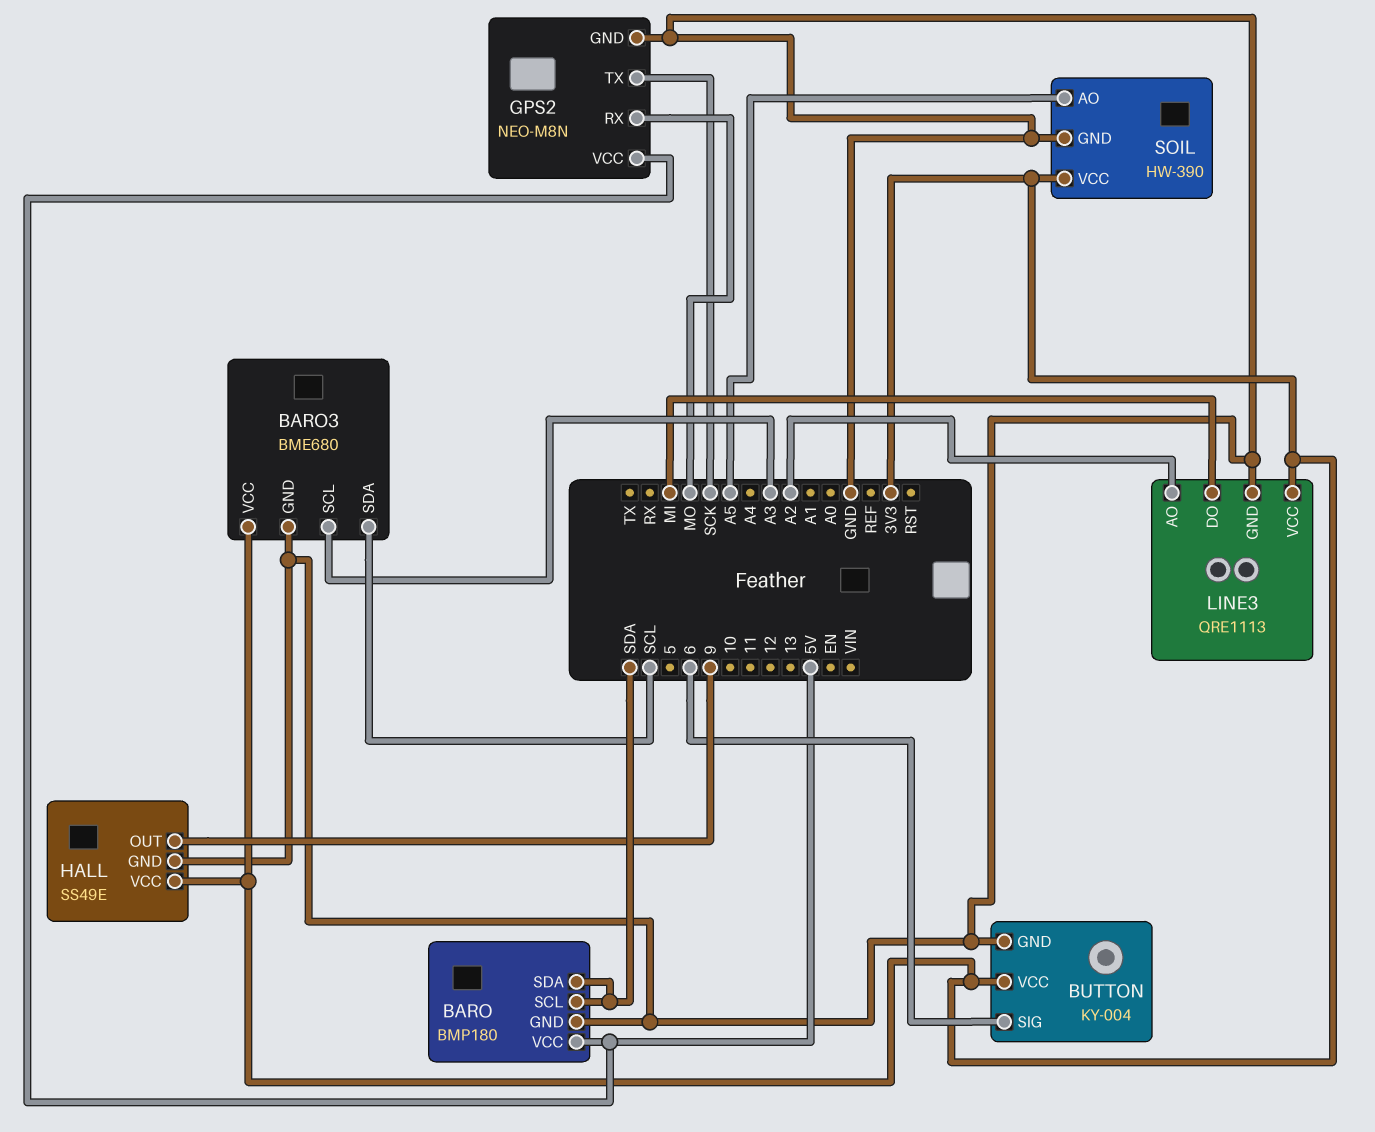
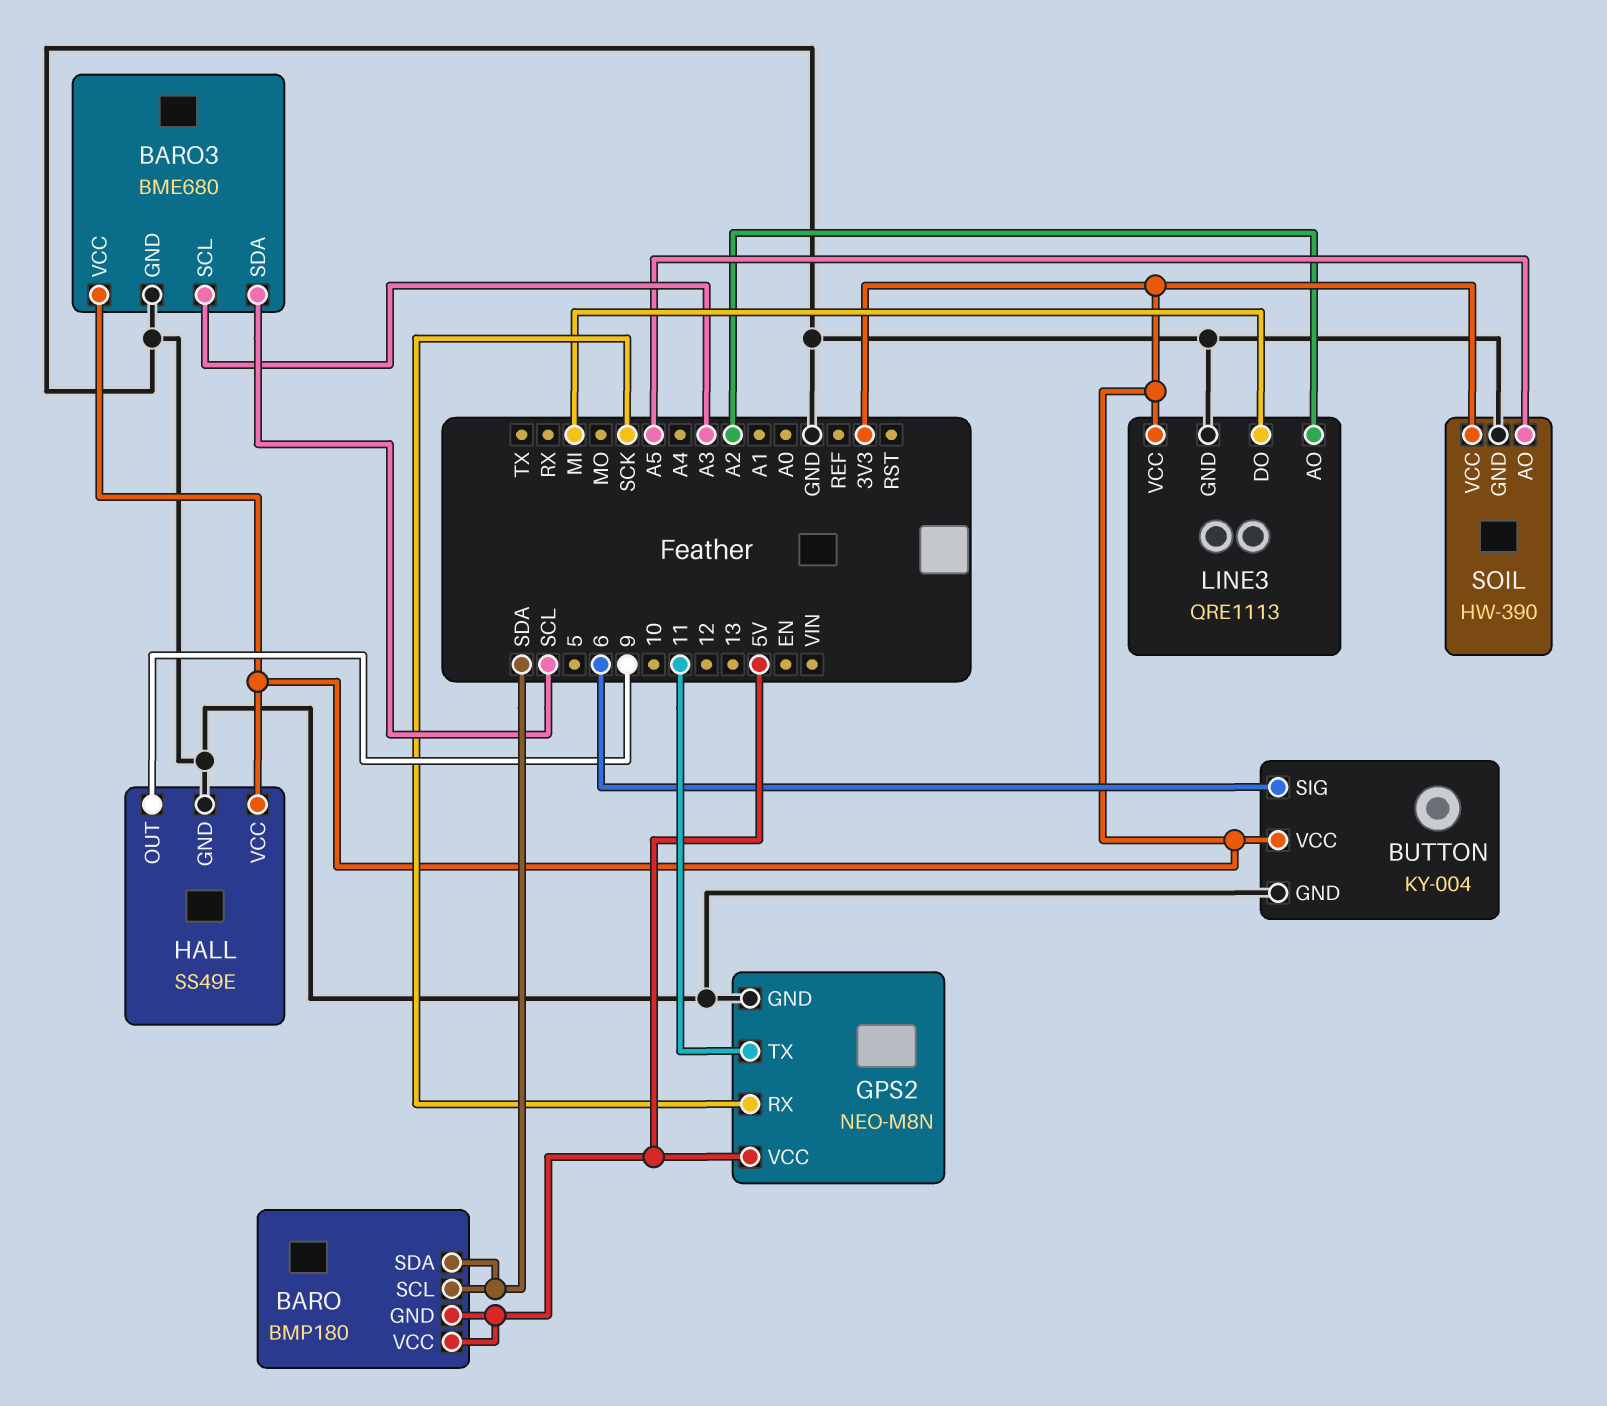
BARO pin GND: GND -> 5V
GPS2 pin RX: MO -> SCK
GPS2 pin TX: SCK -> 11

